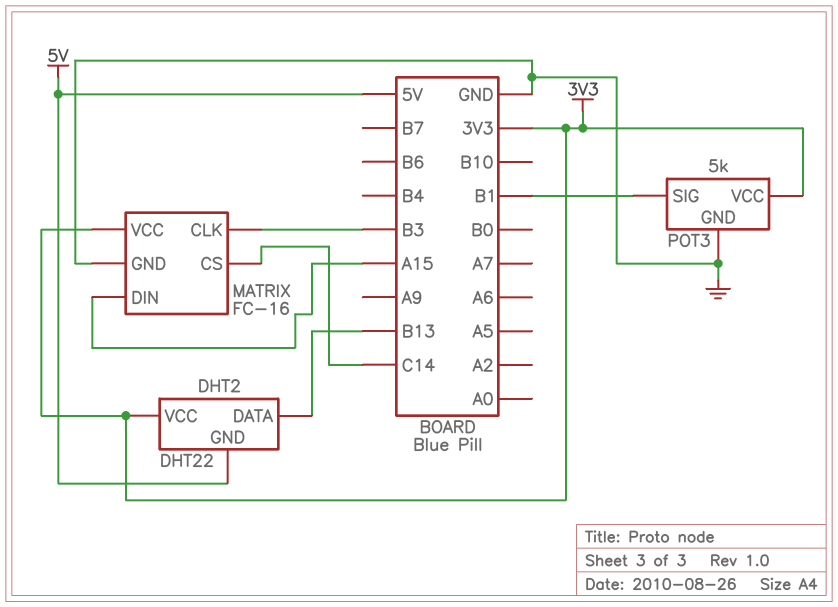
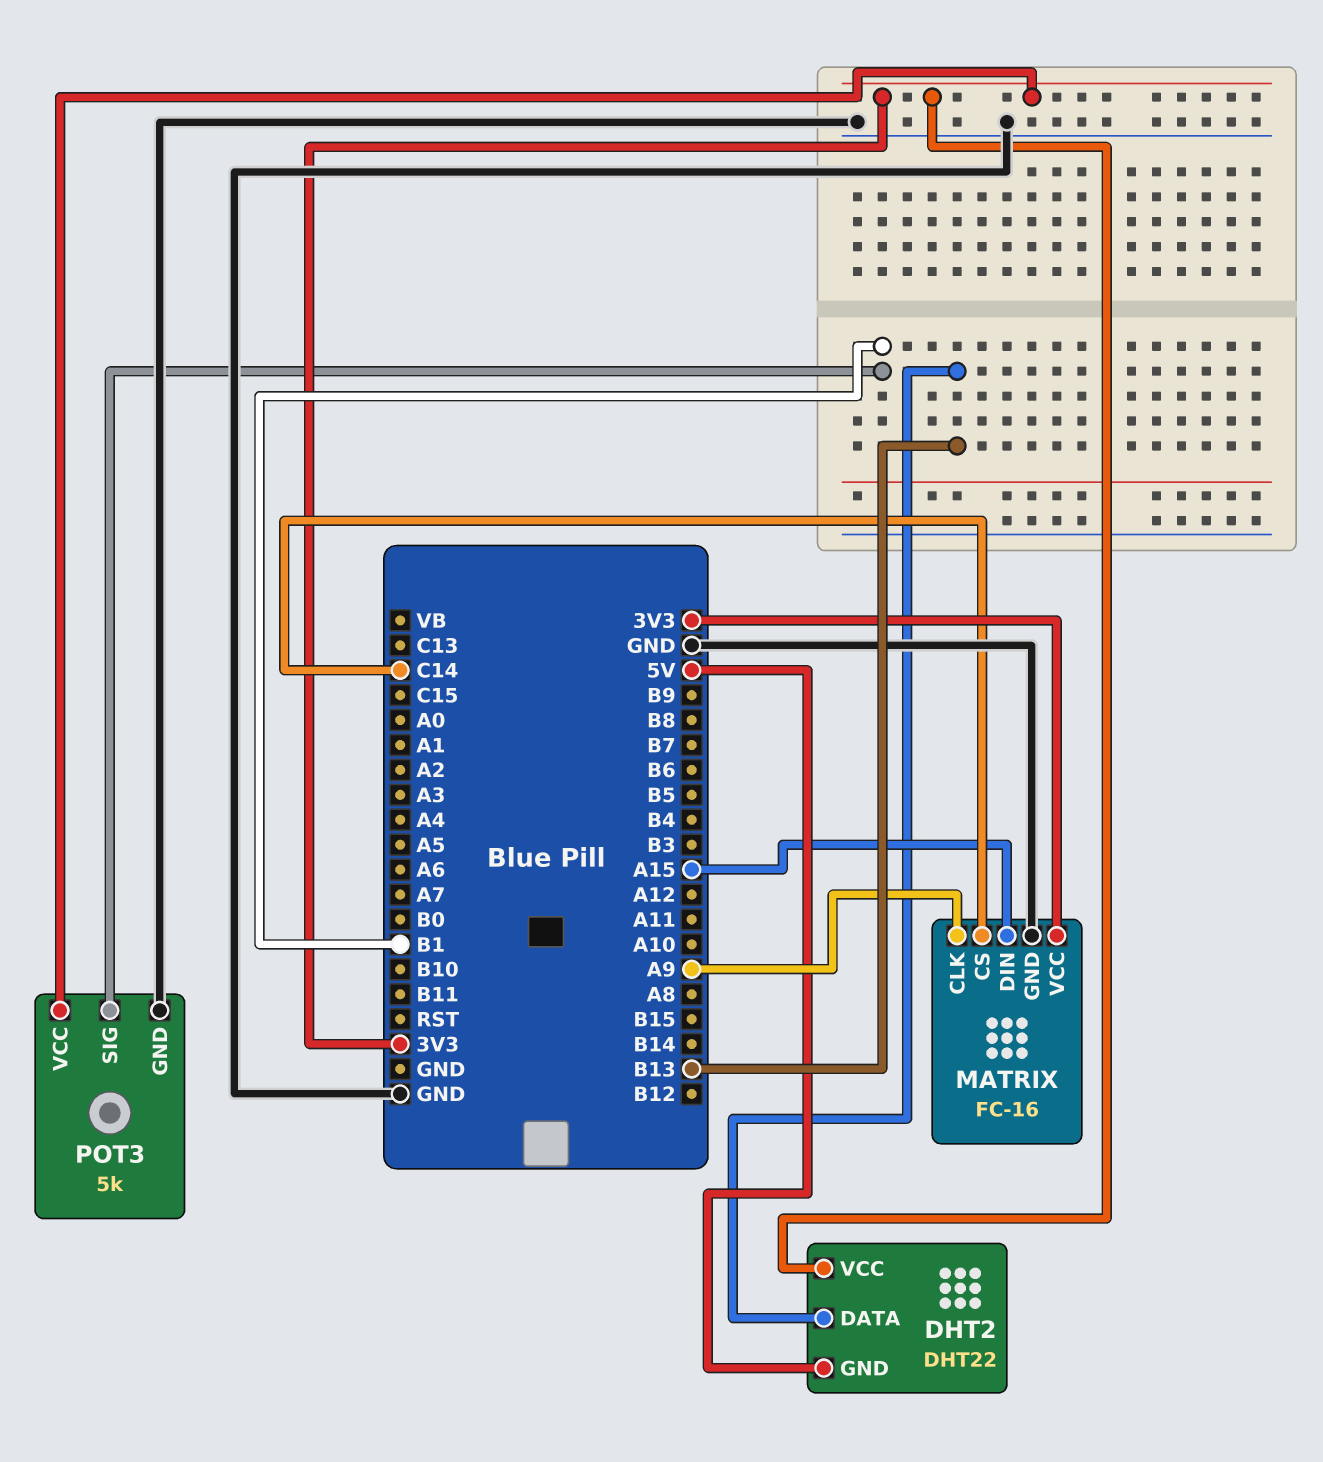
MATRIX pin CLK: B3 -> A9

